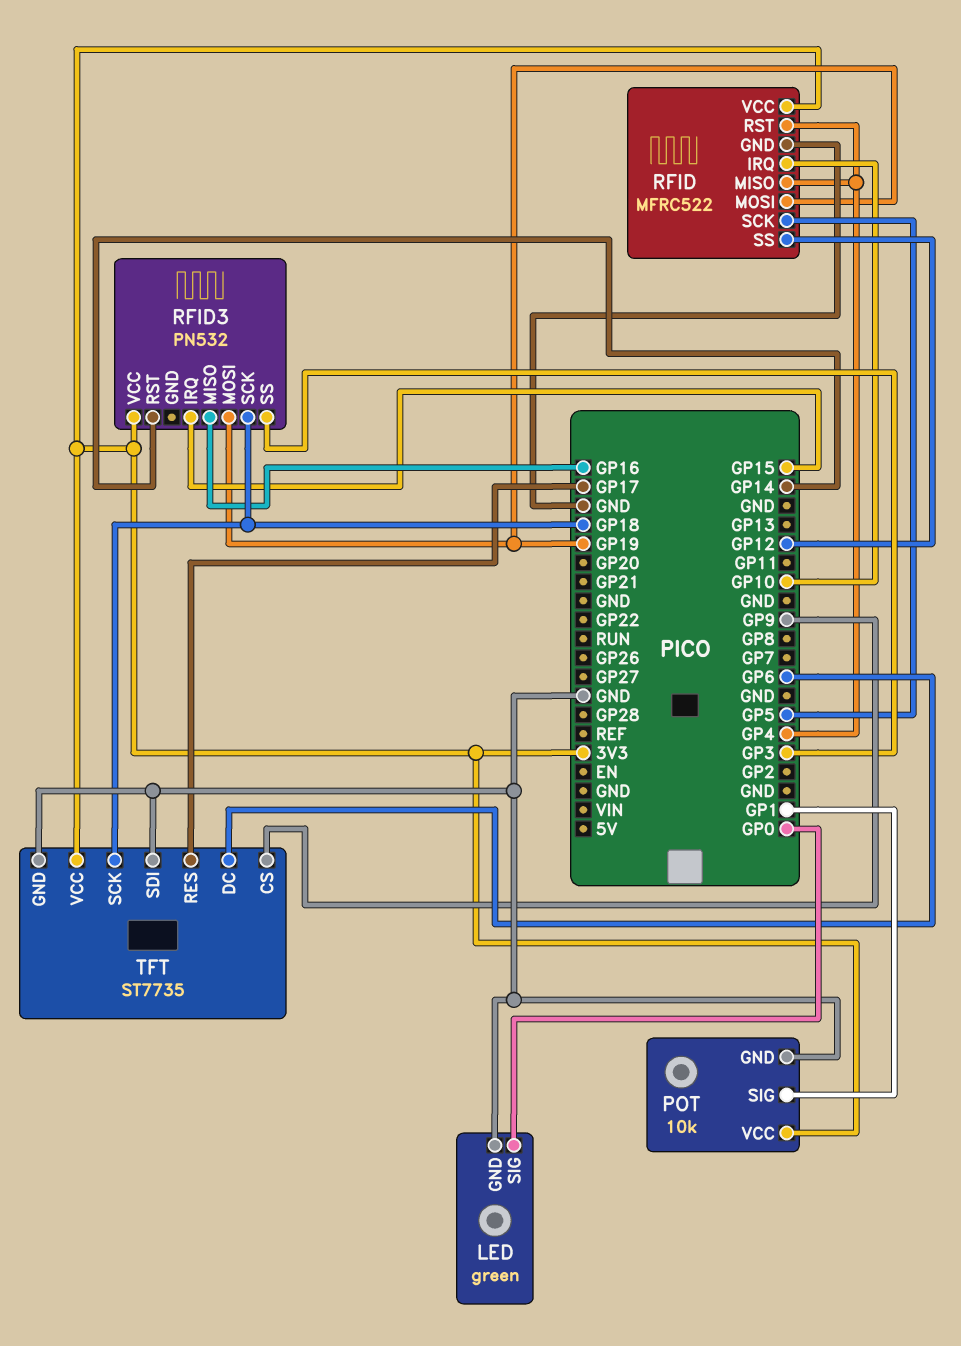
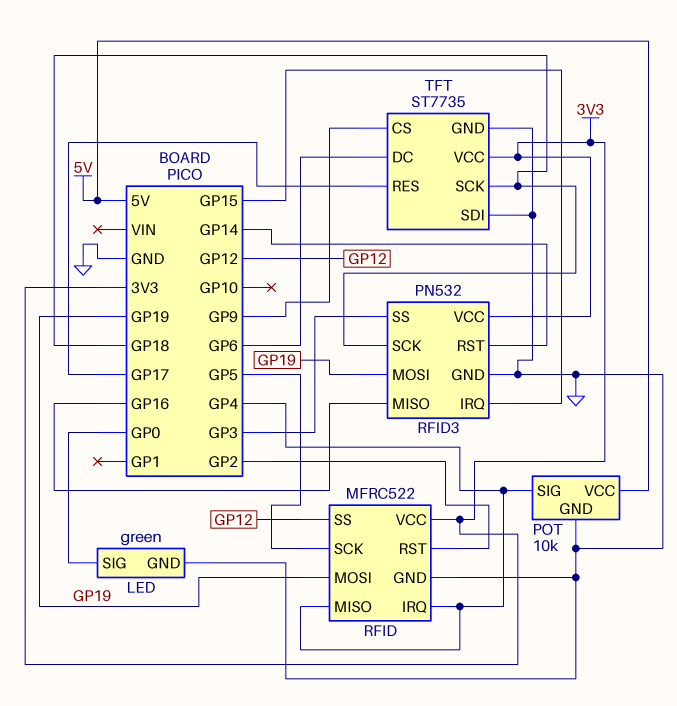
POT pin SIG: GP1 -> GP4
POT pin VCC: 3V3 -> 5V
RFID pin IRQ: GP10 -> GP4
RFID pin RST: GP4 -> GP2
RFID3 pin GND: none -> GND

